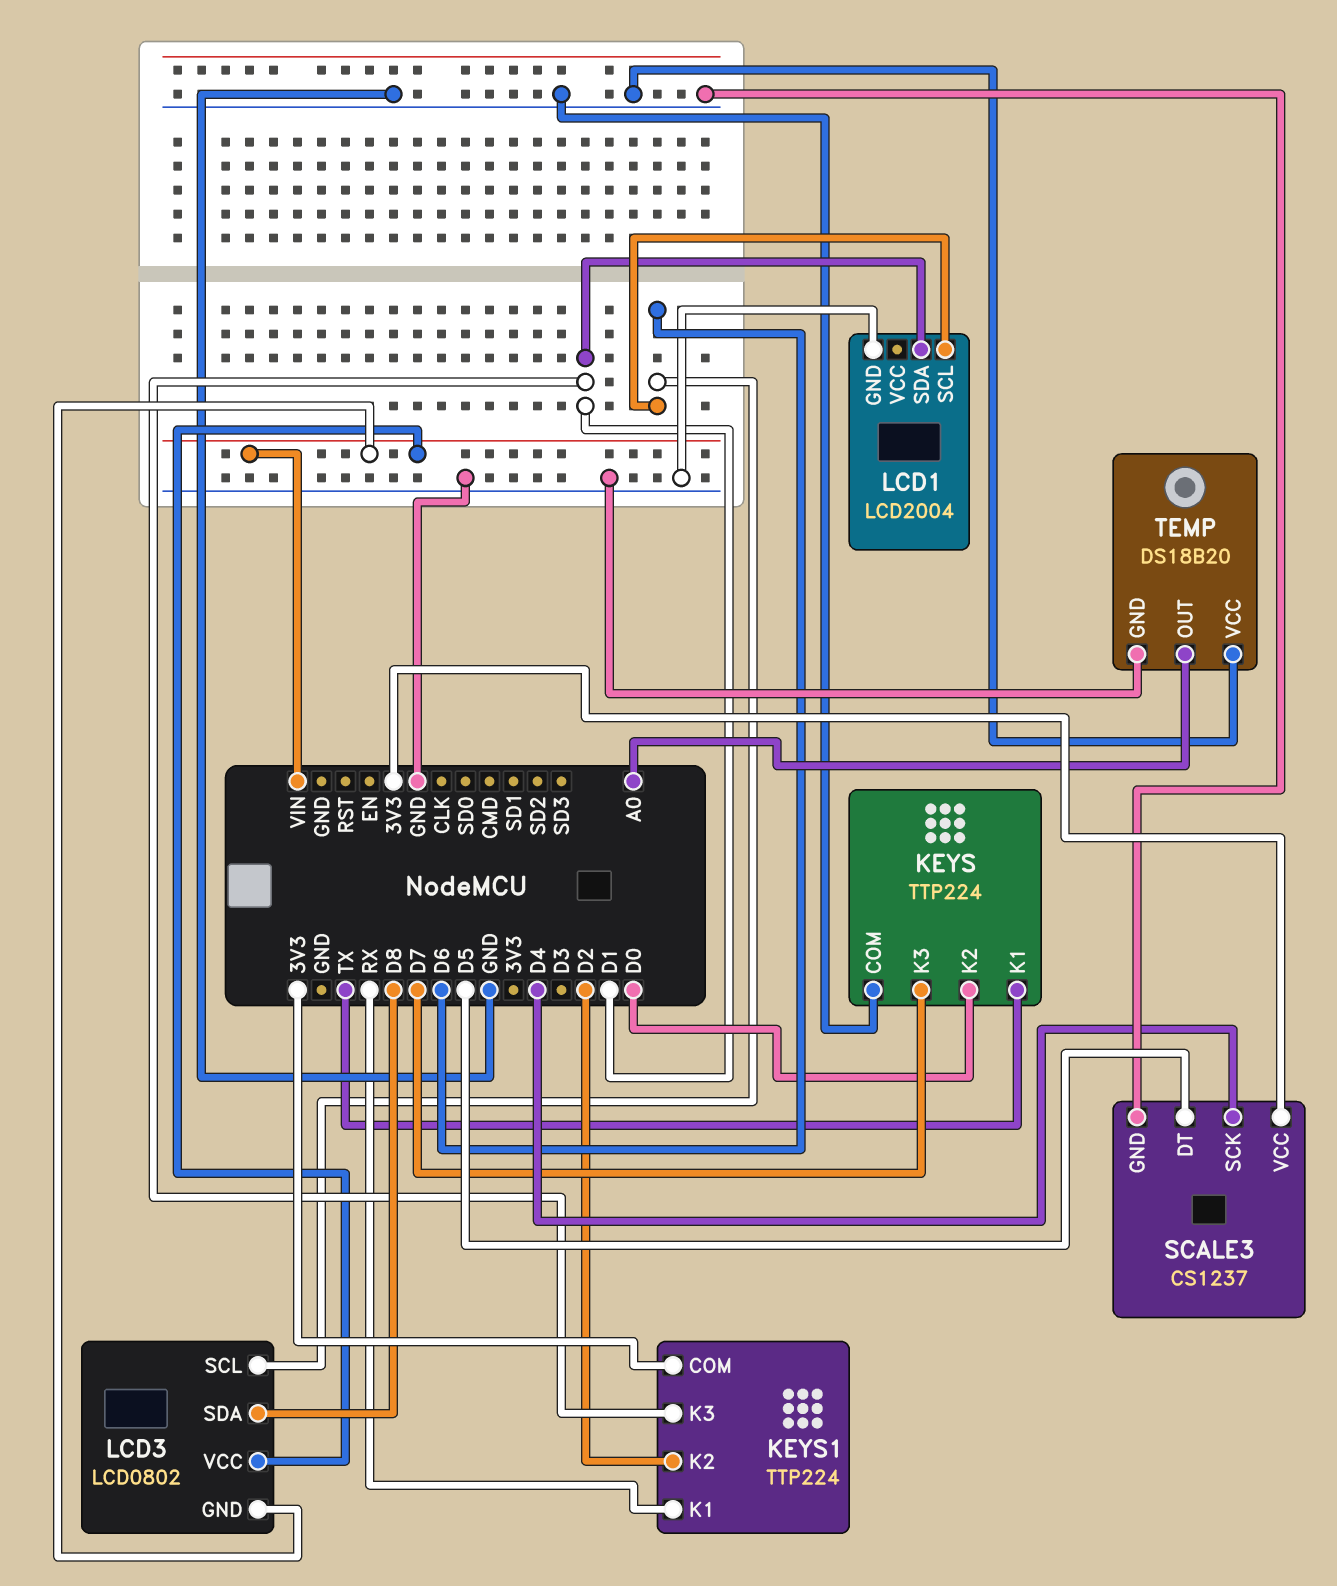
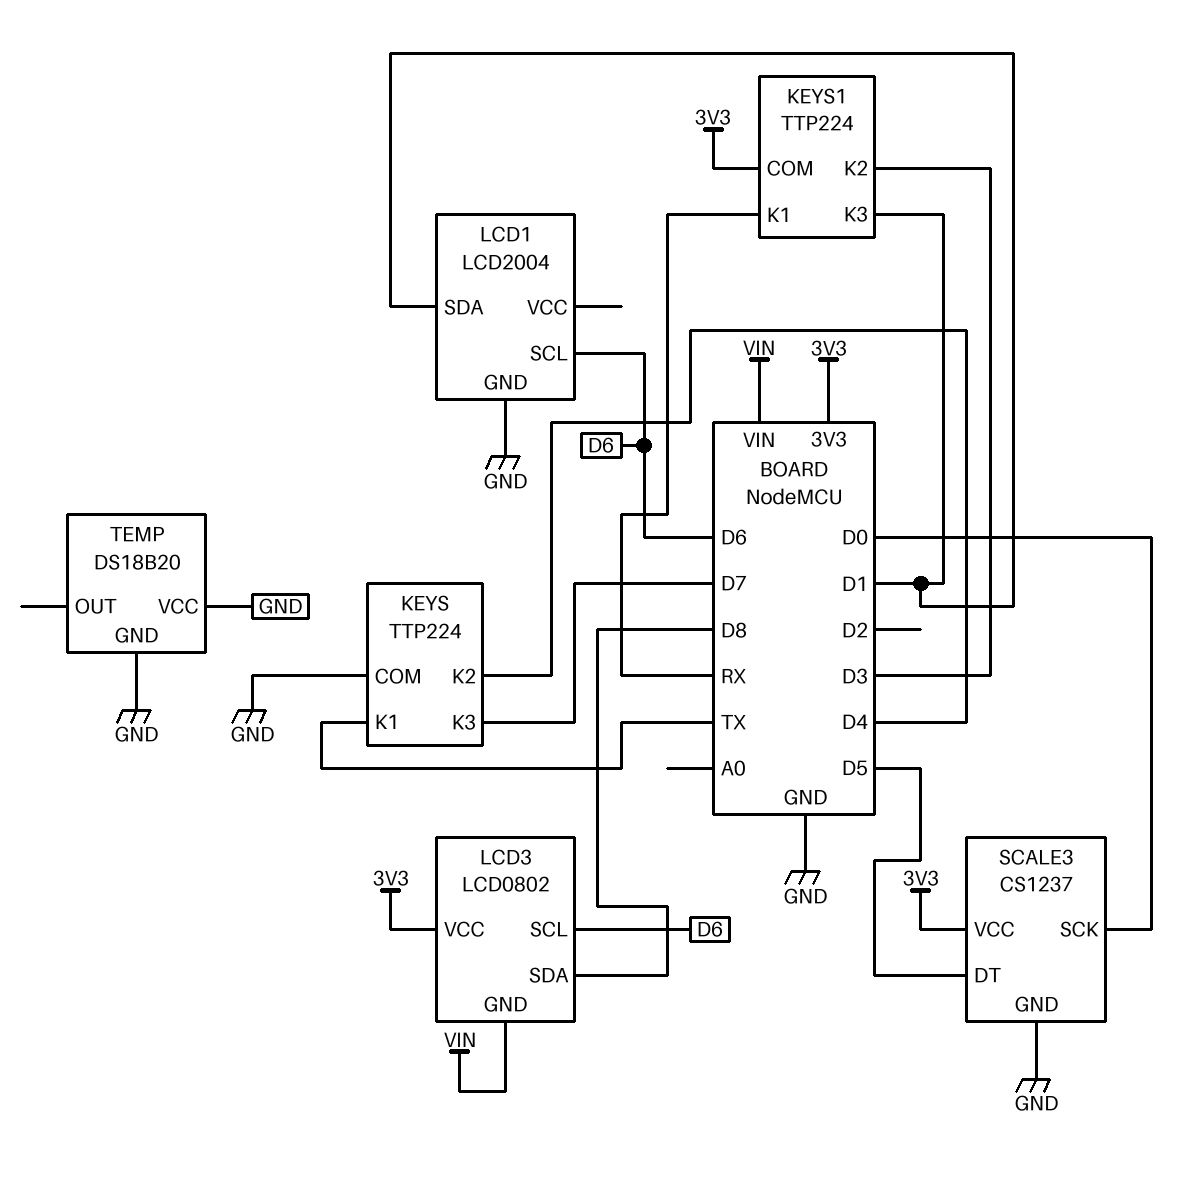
KEYS pin K2: D0 -> D4
KEYS1 pin K2: D2 -> D3
LCD3 pin VCC: VIN -> 3V3
SCALE3 pin SCK: D4 -> D0
TEMP pin OUT: A0 -> none

